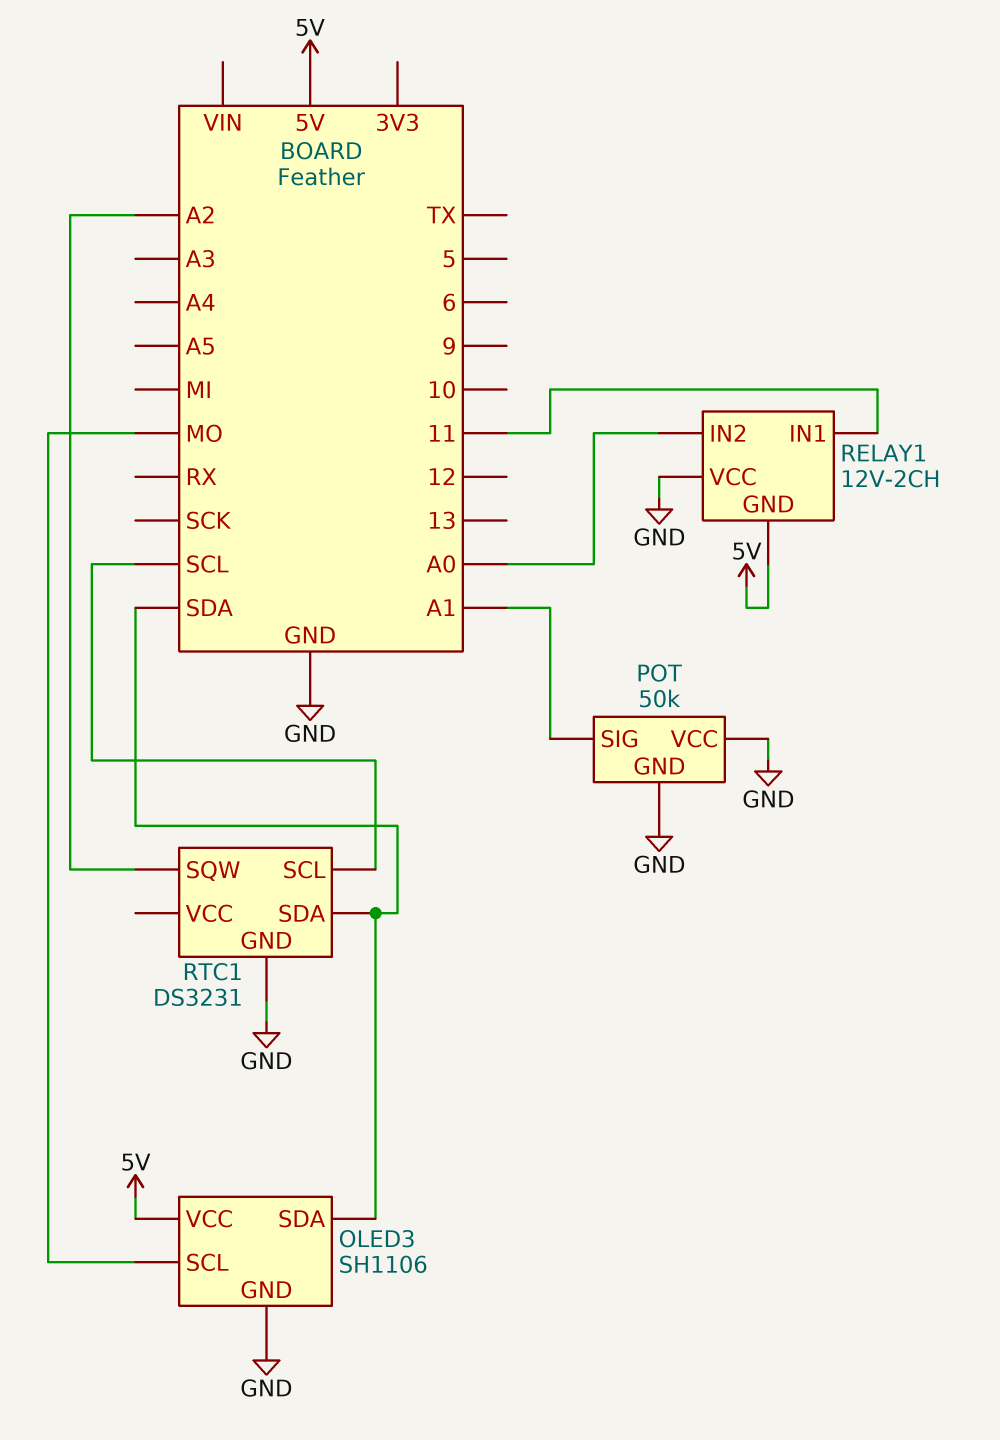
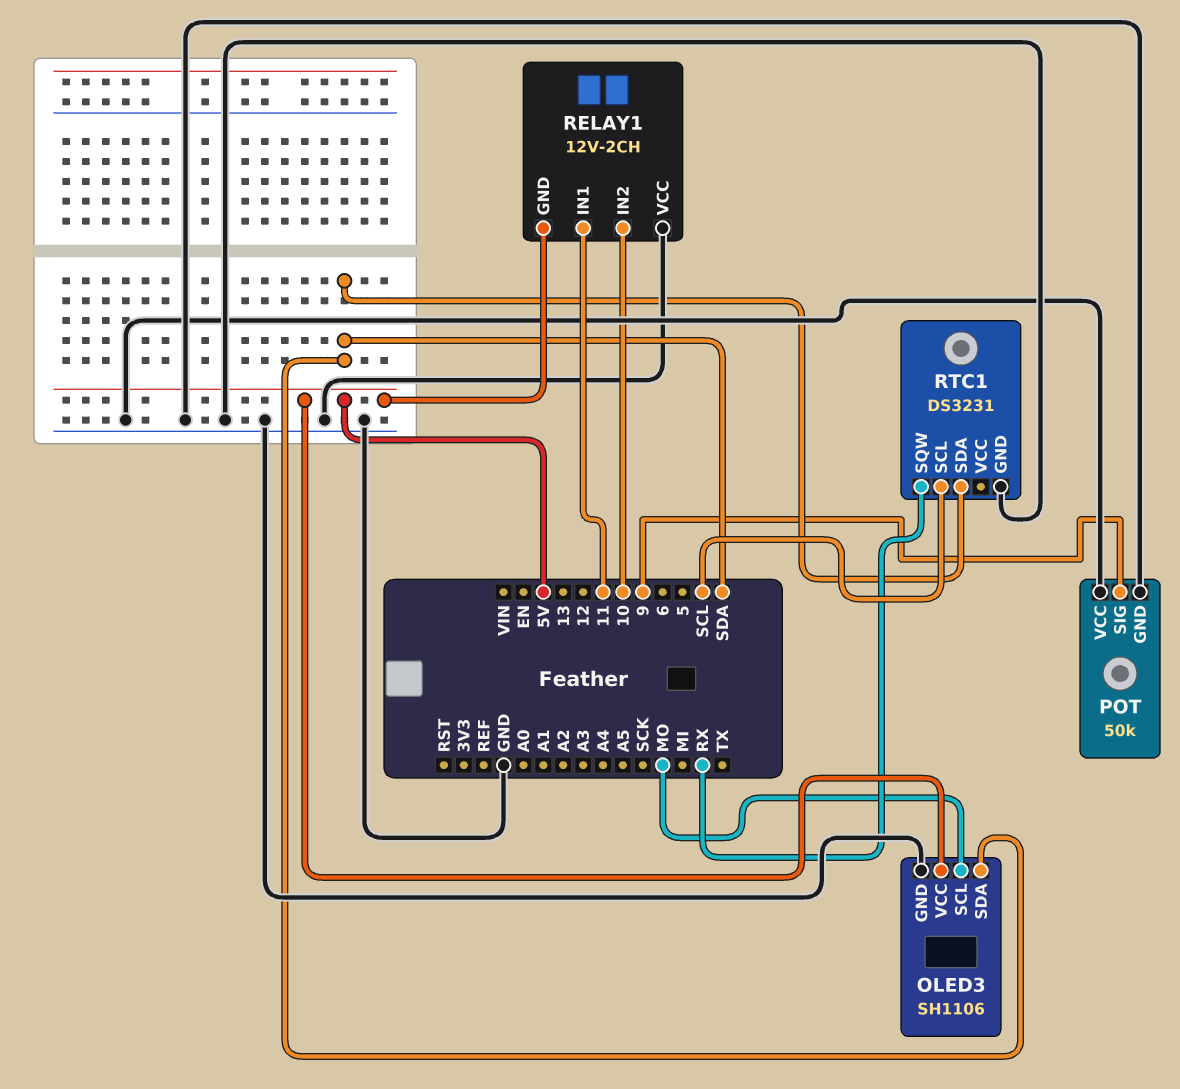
POT pin SIG: A1 -> 9
RELAY1 pin IN2: A0 -> 10
RTC1 pin SQW: A2 -> RX

